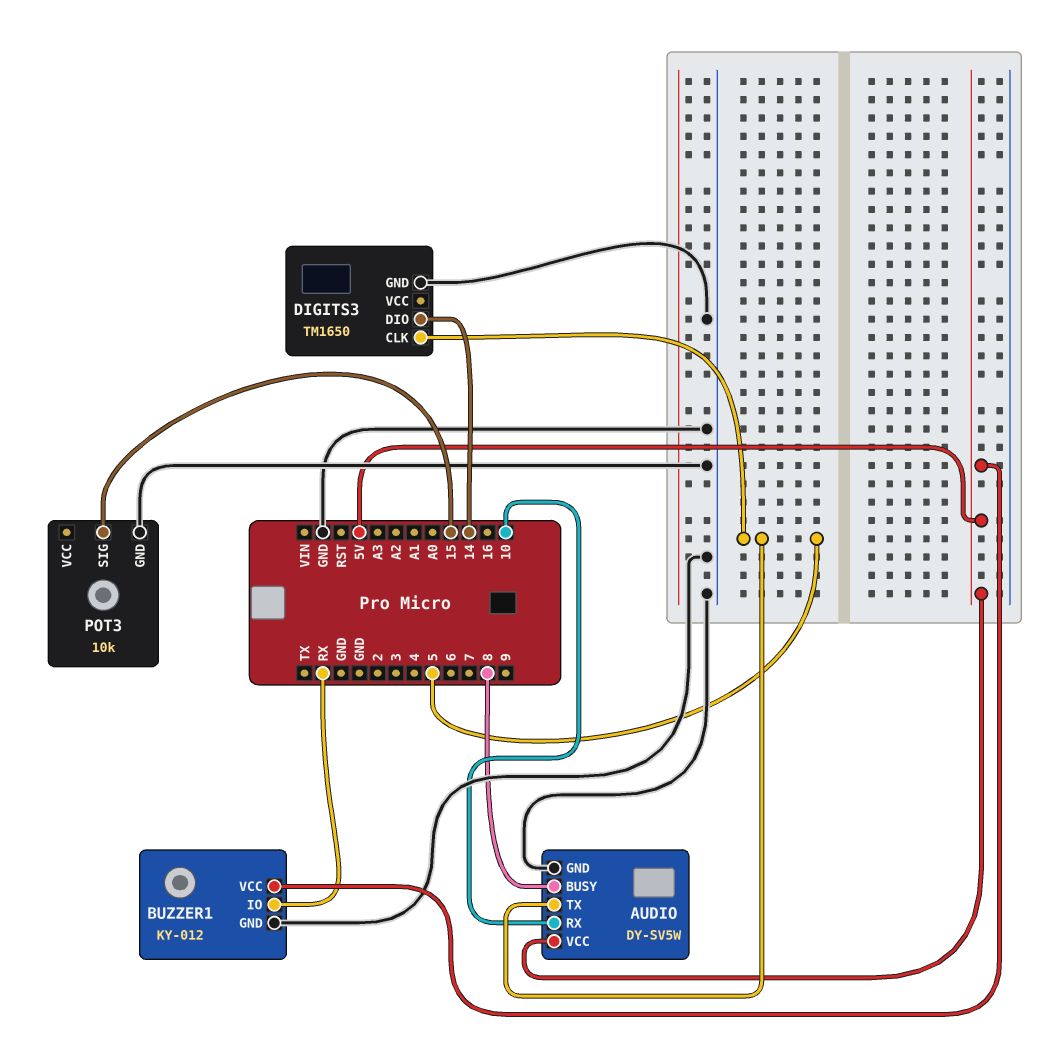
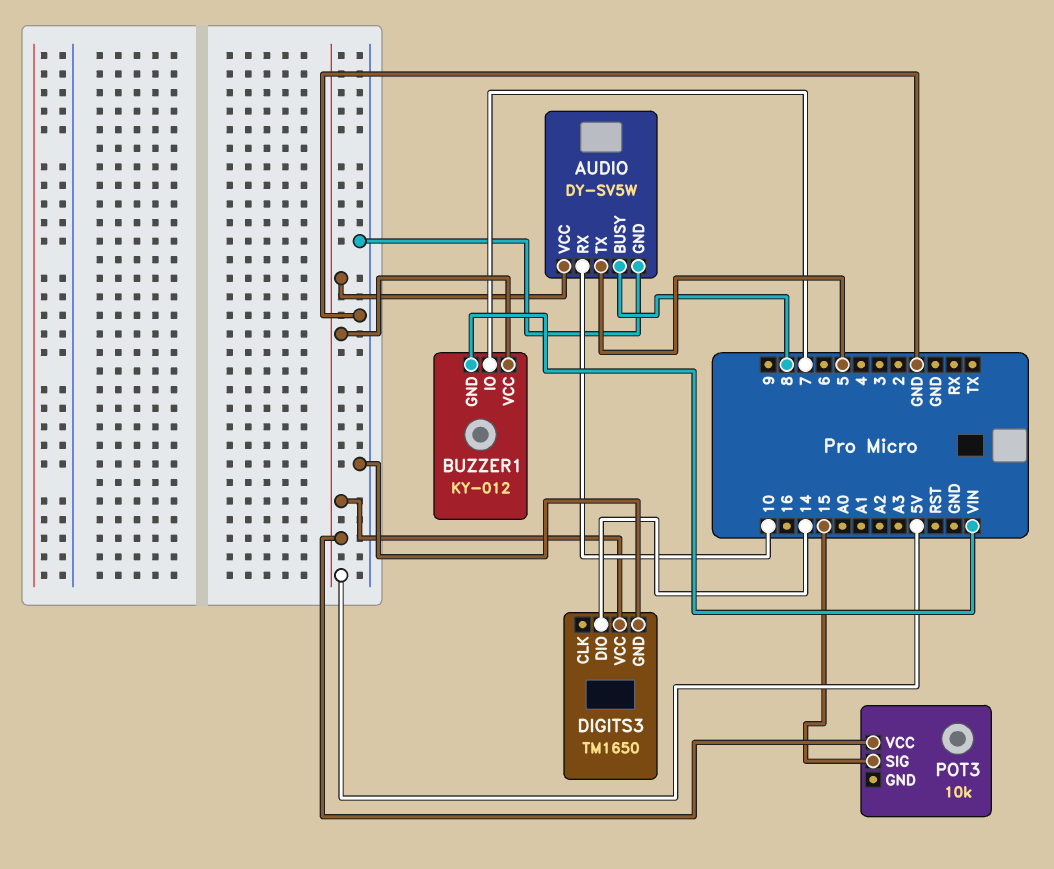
BUZZER1 pin GND: GND -> VIN
BUZZER1 pin IO: RX -> 7
DIGITS3 pin CLK: 5 -> none
DIGITS3 pin VCC: none -> 5V
POT3 pin GND: GND -> none
POT3 pin VCC: none -> 5V

